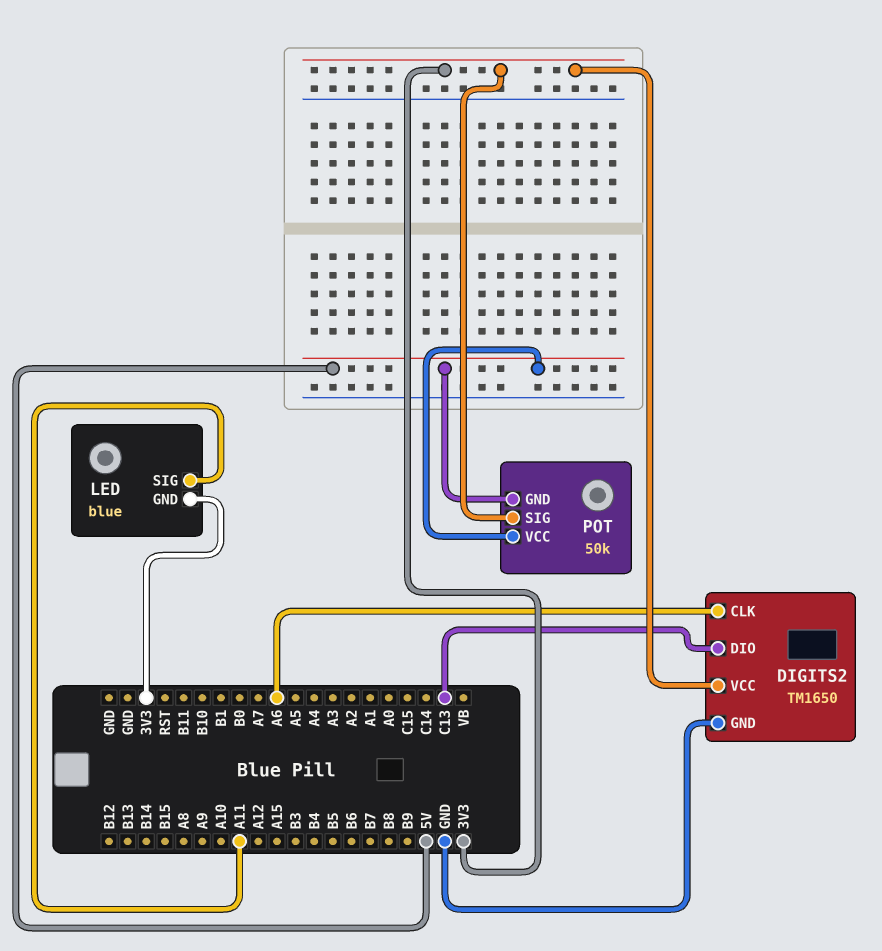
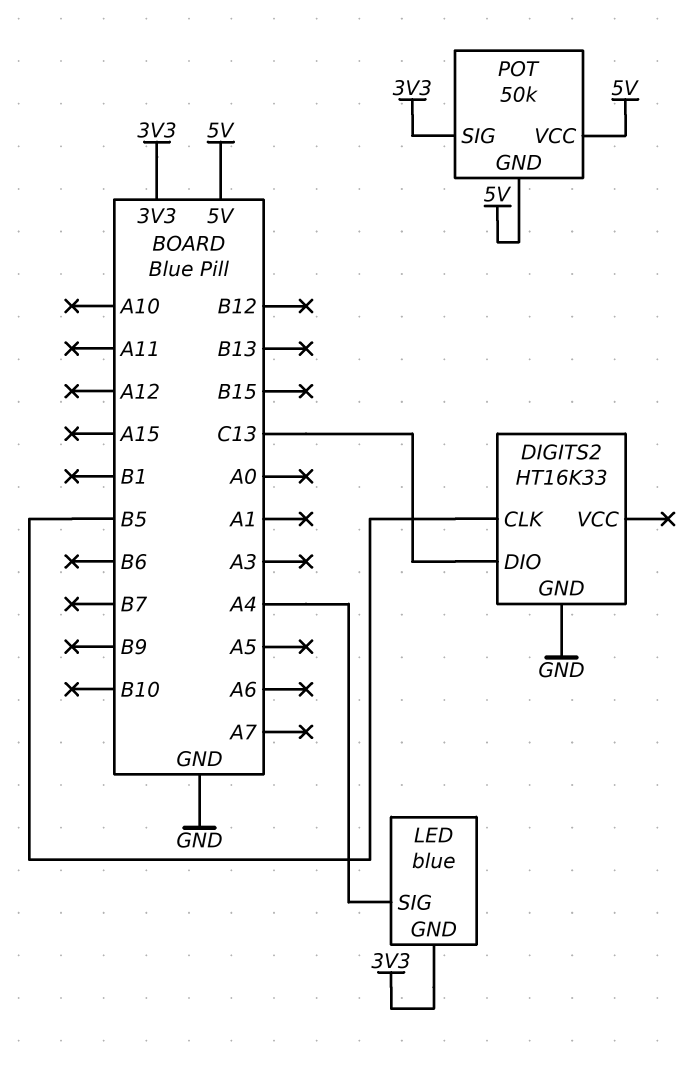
DIGITS2: TM1650 -> HT16K33
DIGITS2 pin CLK: A6 -> B5
DIGITS2 pin VCC: 3V3 -> none
LED pin SIG: A11 -> A4

